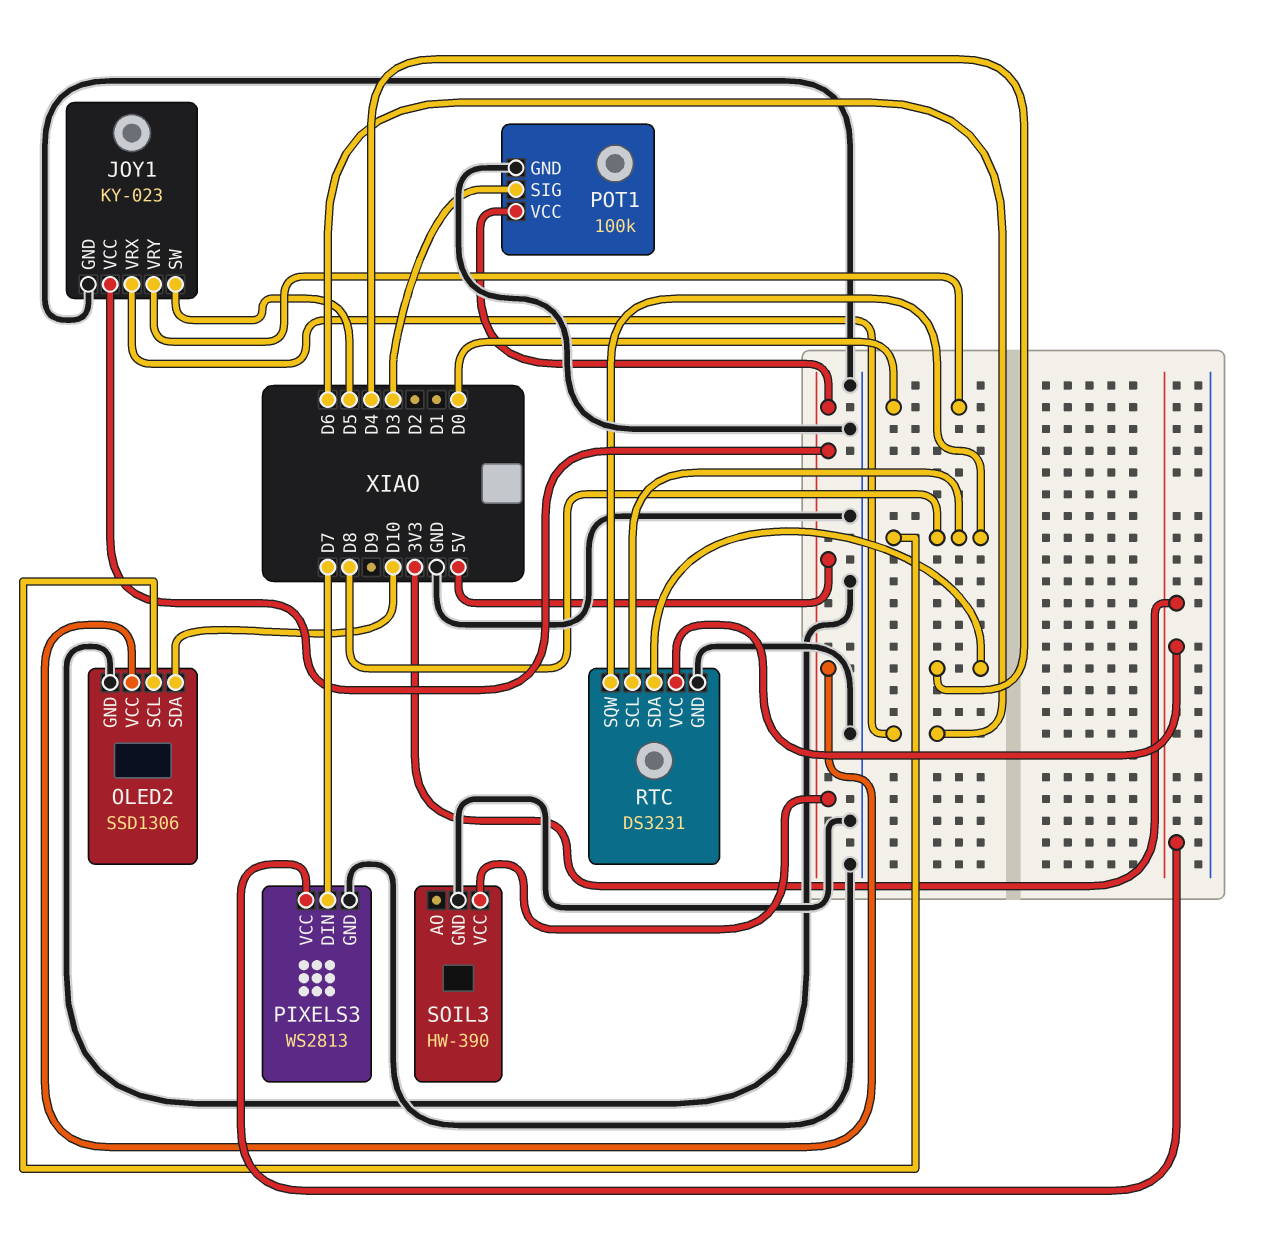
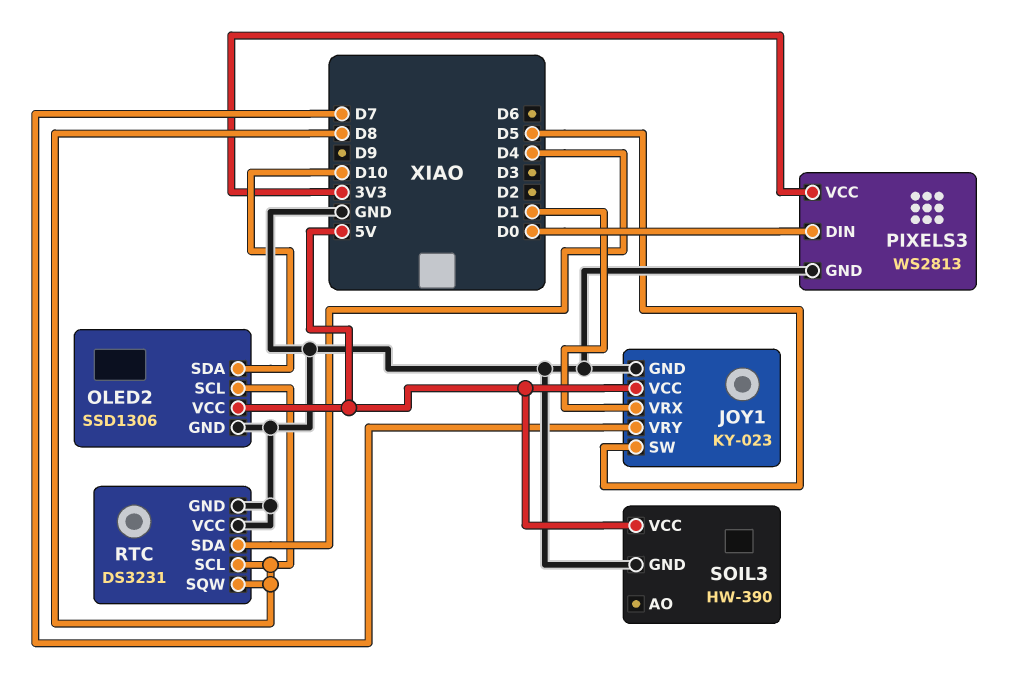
JOY1 pin VRX: D6 -> D1
JOY1 pin VRY: D0 -> D7
PIXELS3 pin DIN: D7 -> D0
POT1: 100k -> none
POT1 pin GND: GND -> none
POT1 pin SIG: D3 -> none
POT1 pin VCC: 5V -> none
RTC pin VCC: 3V3 -> GND

